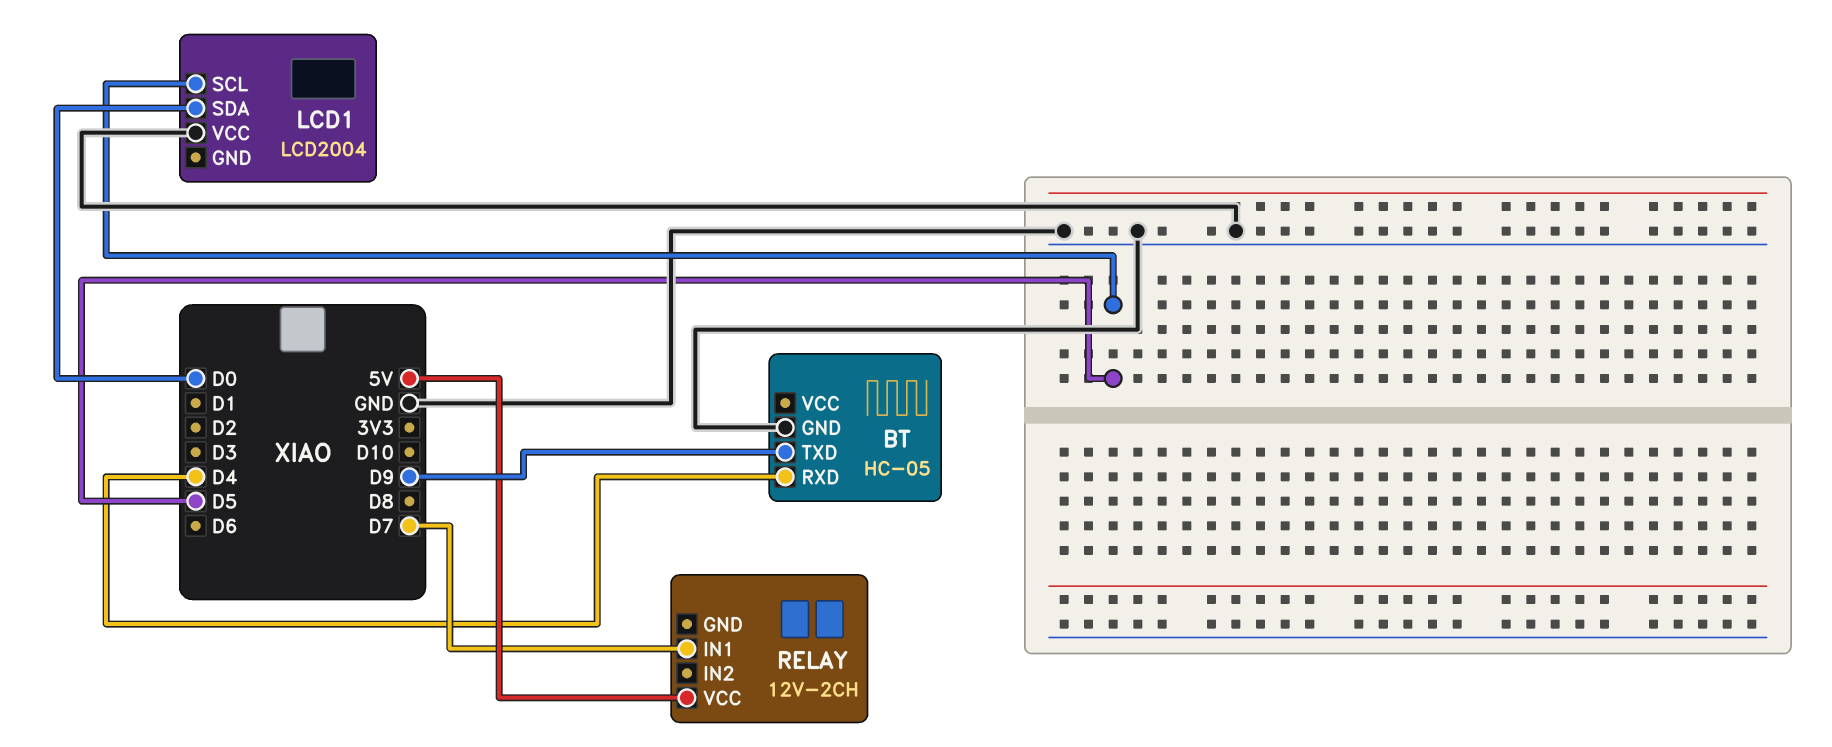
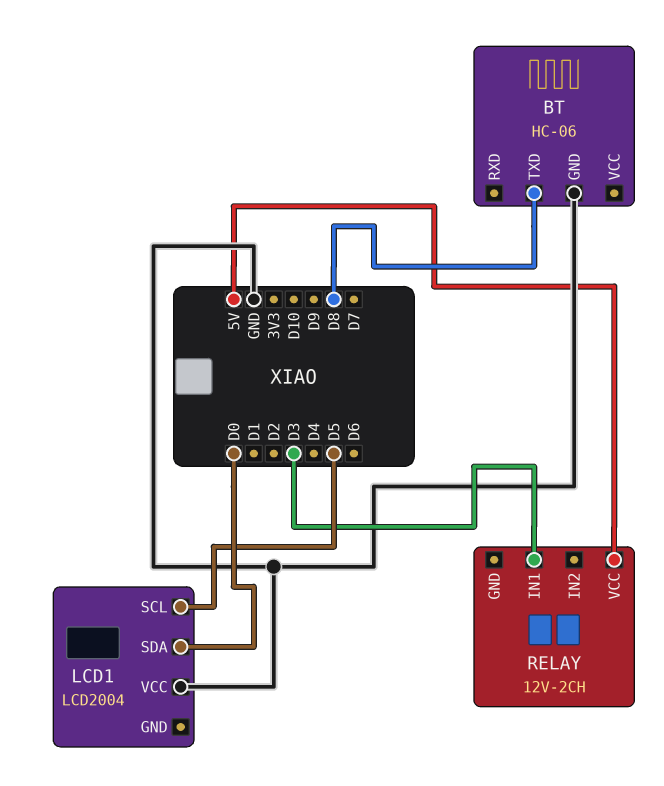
BT: HC-05 -> HC-06
BT pin RXD: D4 -> none
BT pin TXD: D9 -> D8
RELAY pin IN1: D7 -> D3

